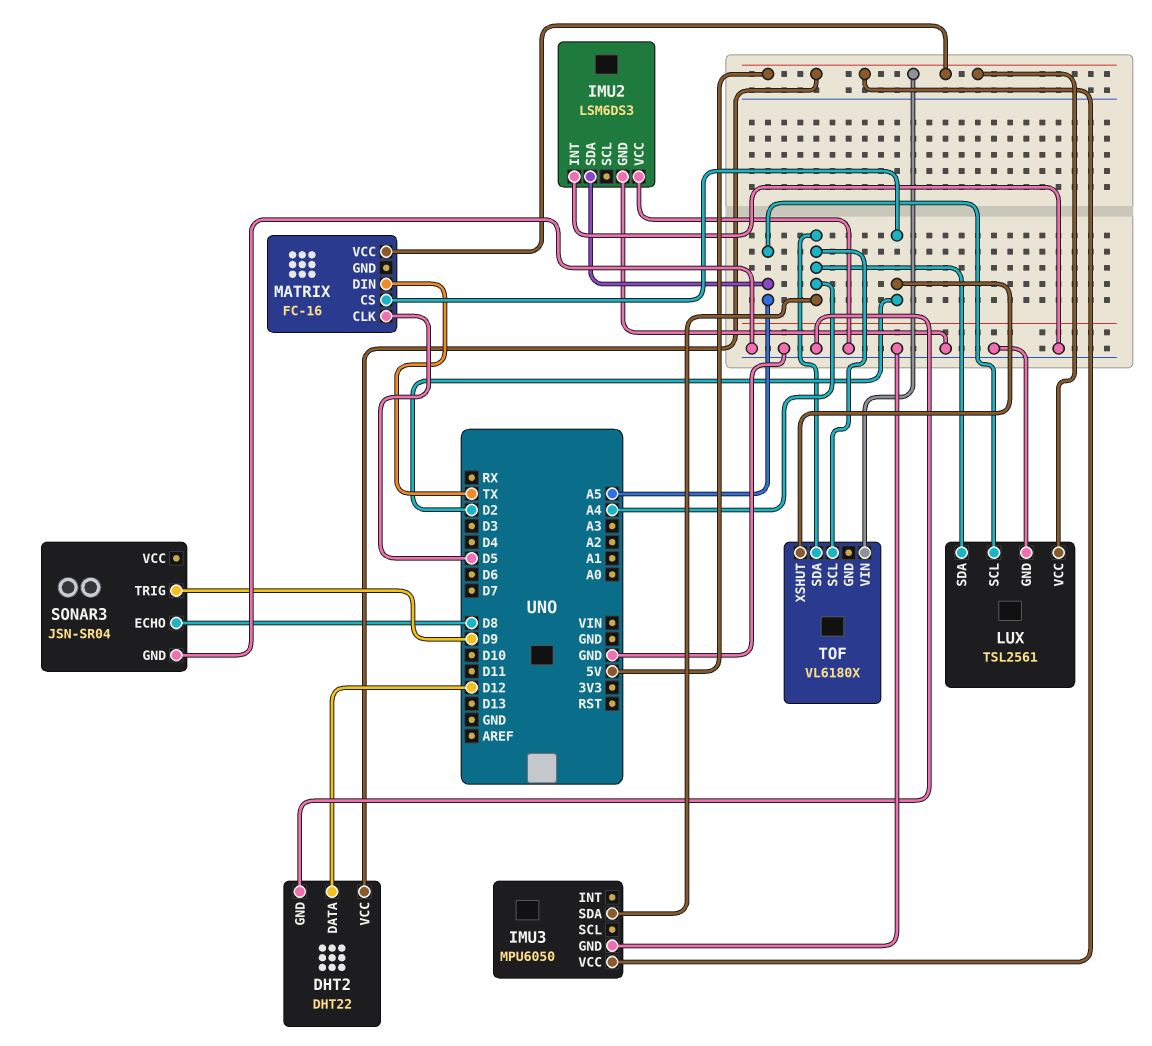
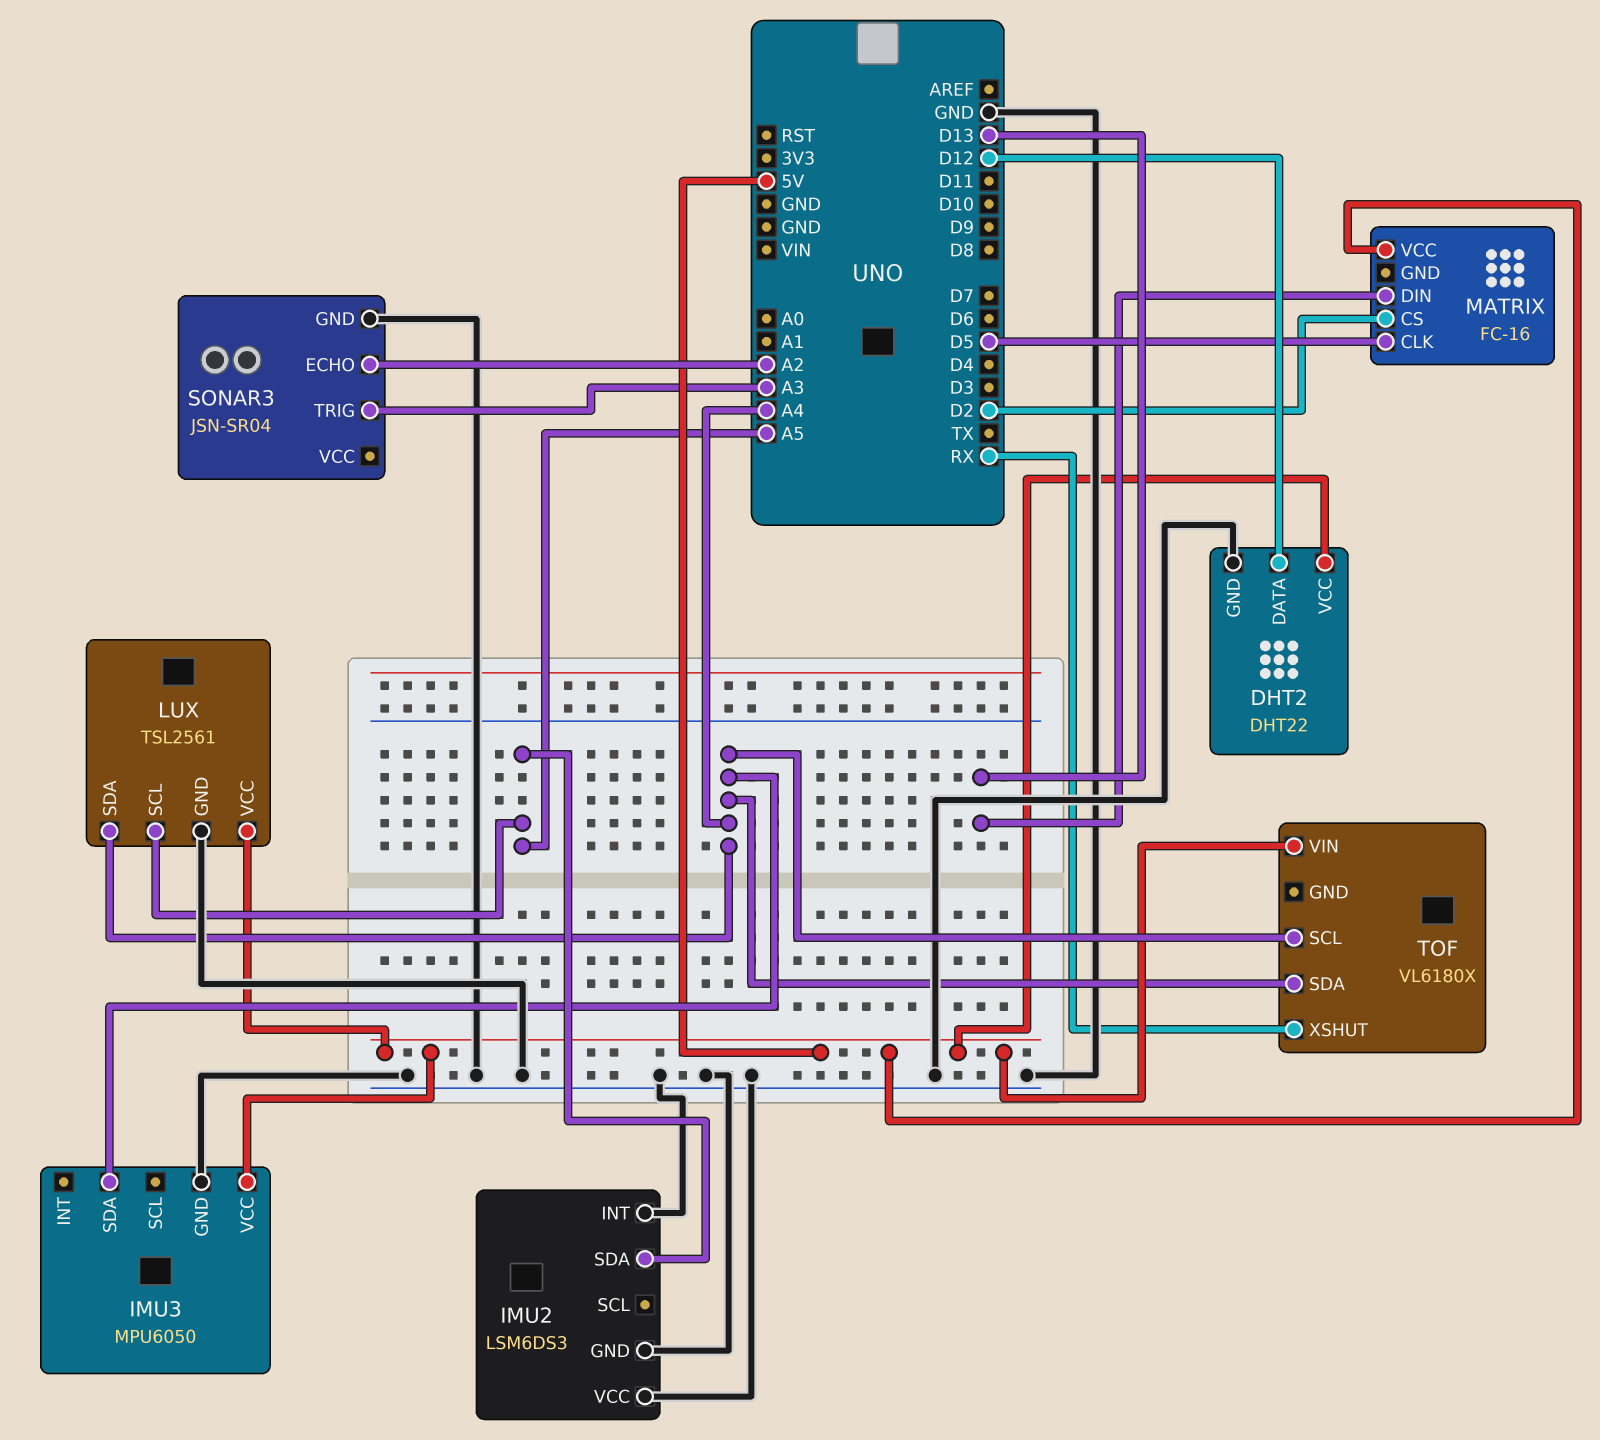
MATRIX pin DIN: TX -> D13
SONAR3 pin ECHO: D8 -> A2
SONAR3 pin TRIG: D9 -> A3
TOF pin XSHUT: D2 -> RX

